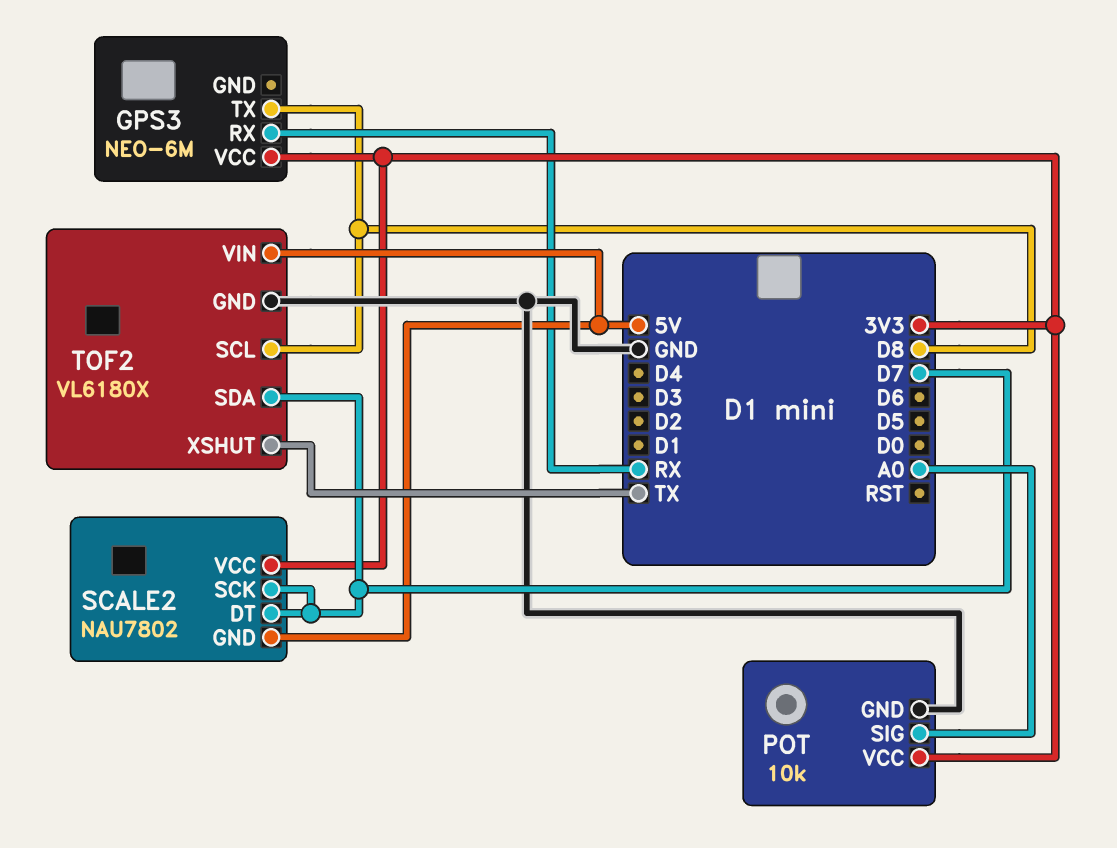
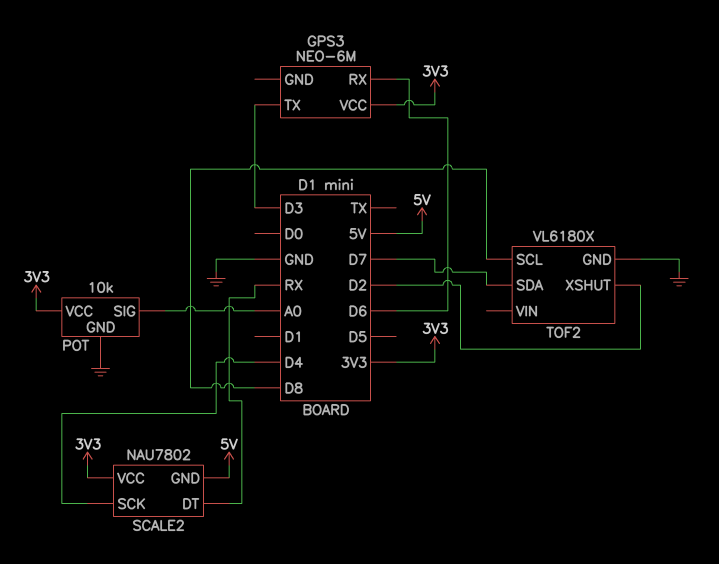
GPS3 pin RX: RX -> D6
GPS3 pin TX: D8 -> D3
SCALE2 pin DT: D7 -> RX
SCALE2 pin SCK: D7 -> D4
TOF2 pin VIN: 5V -> none
TOF2 pin XSHUT: TX -> D2

